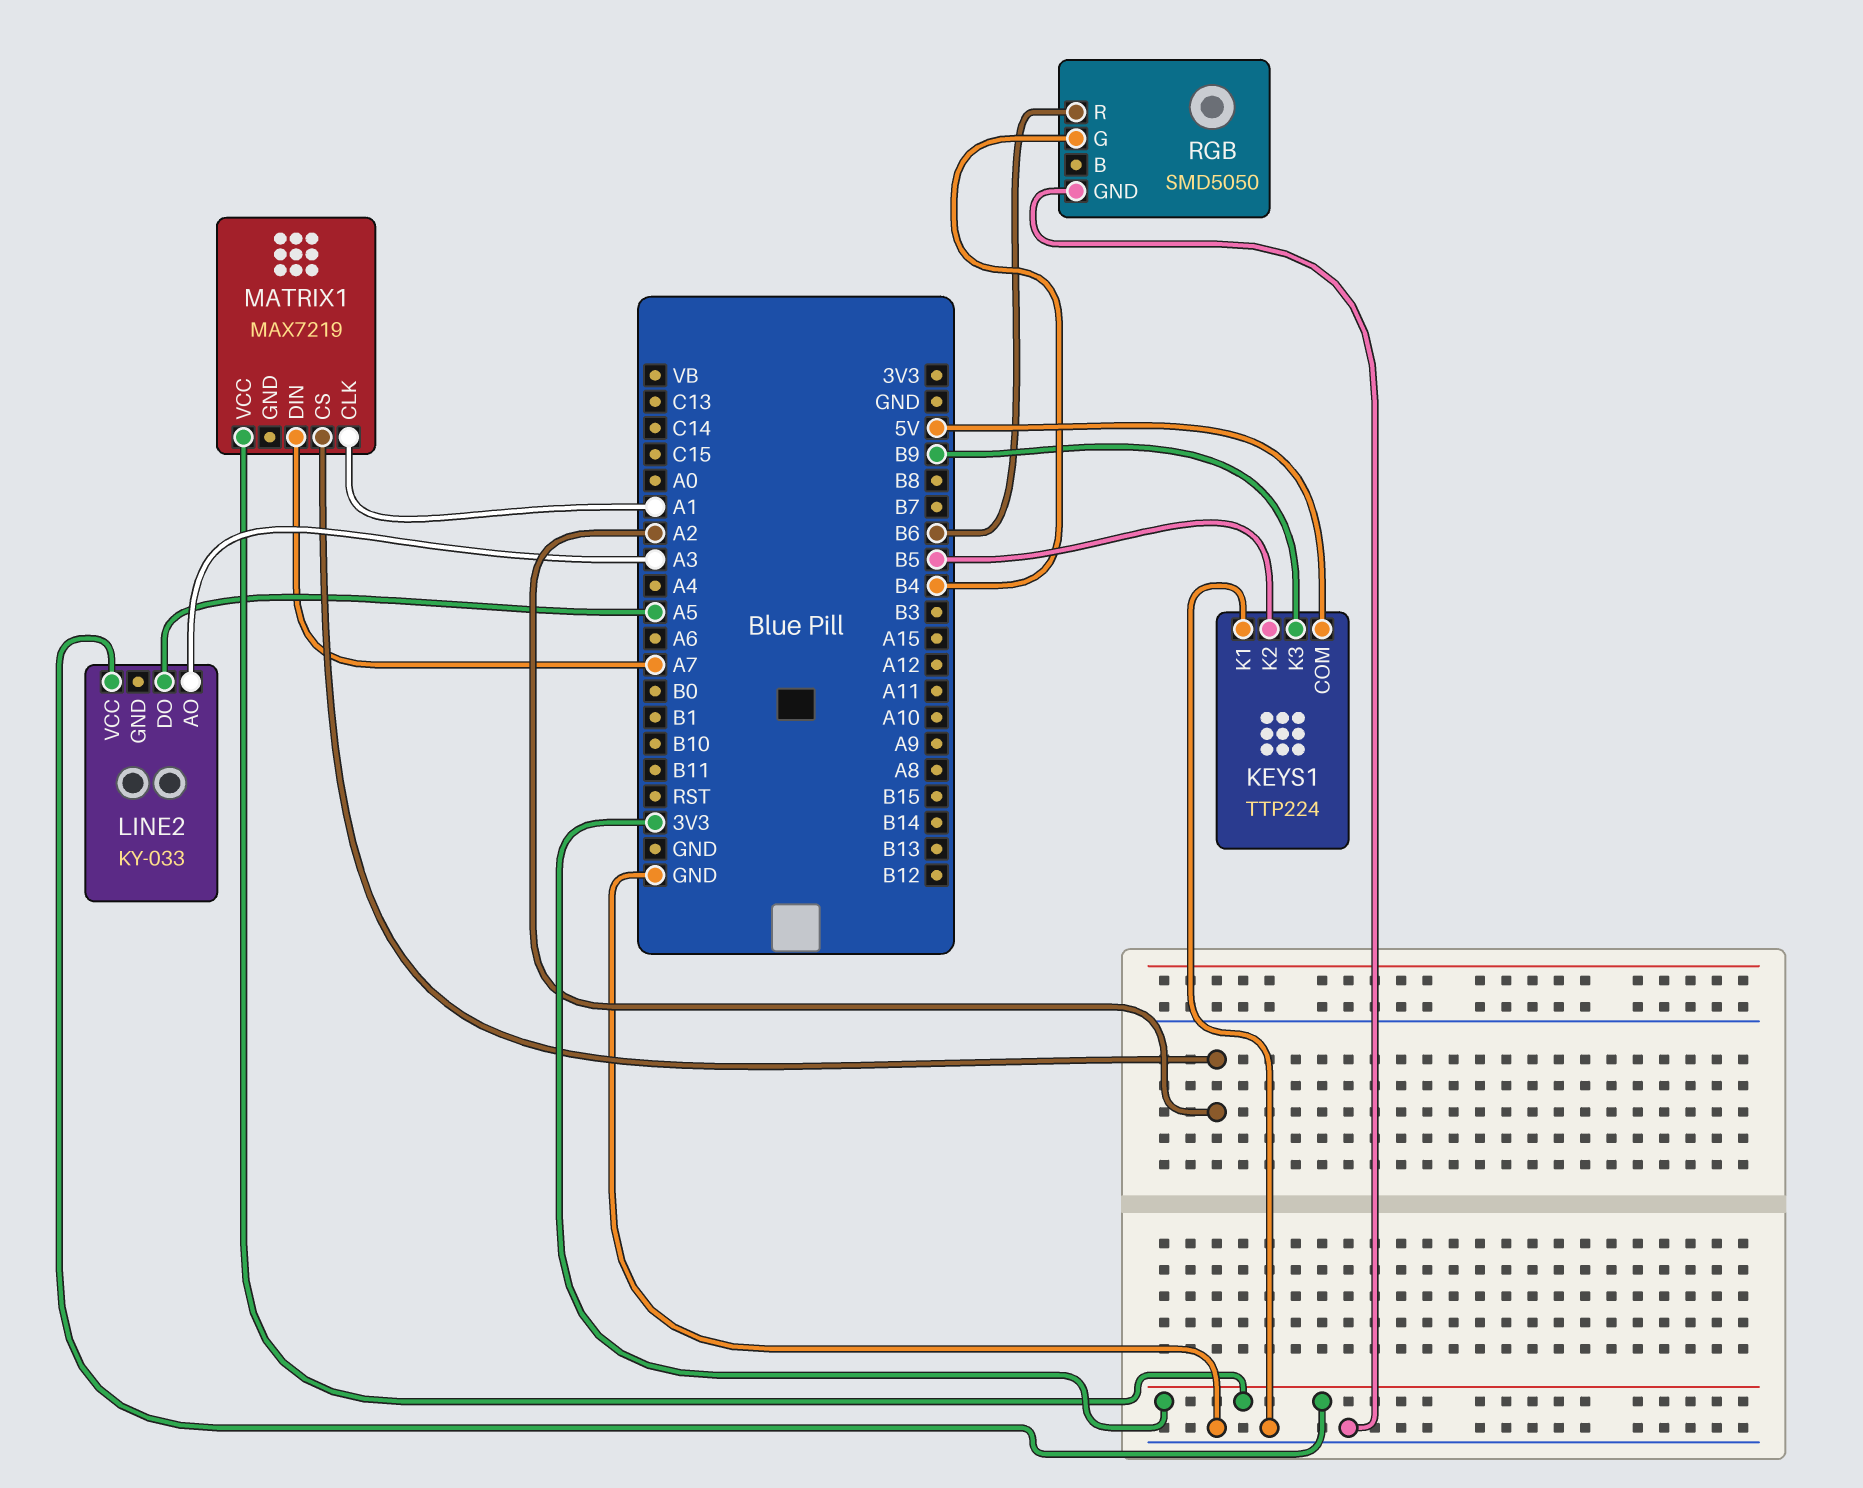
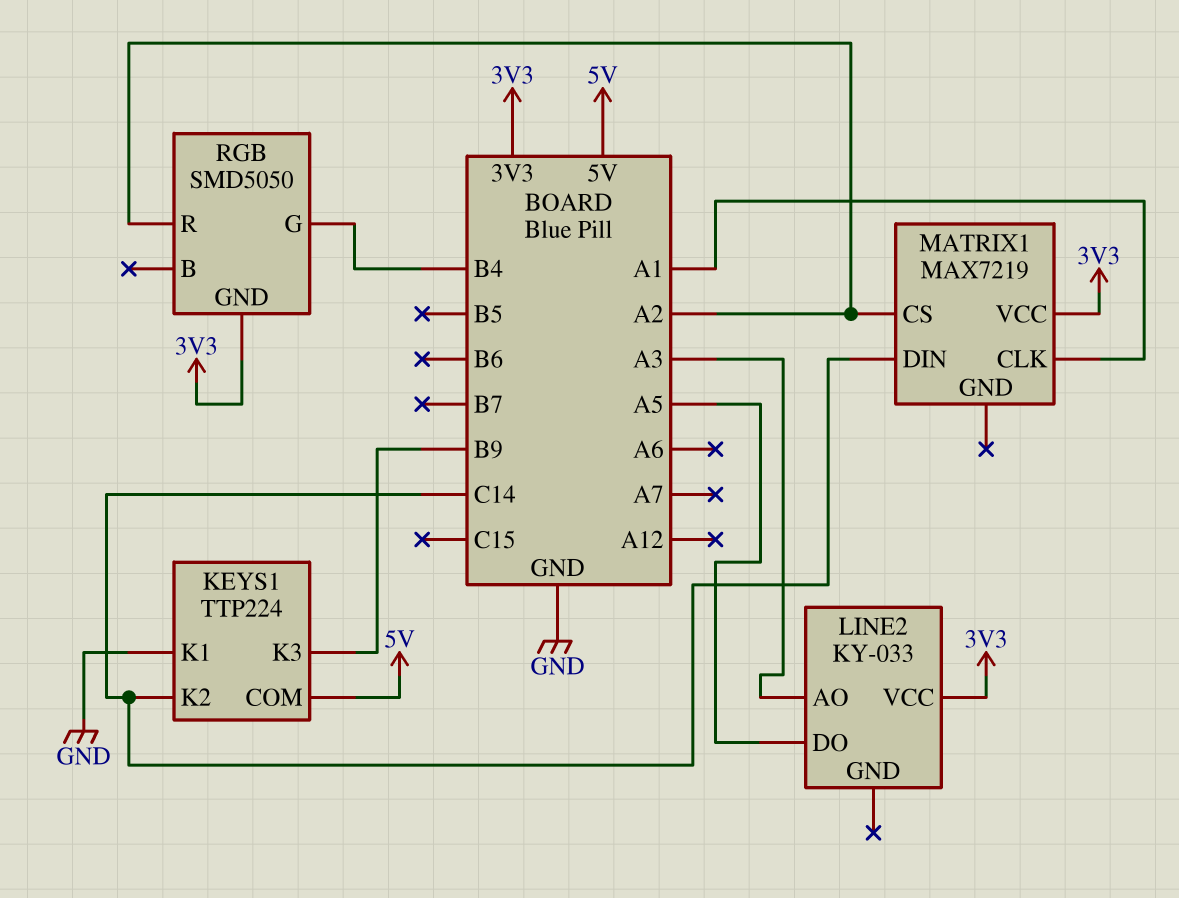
KEYS1 pin K2: B5 -> C14
MATRIX1 pin DIN: A7 -> C14
RGB pin GND: GND -> 3V3
RGB pin R: B6 -> A2

